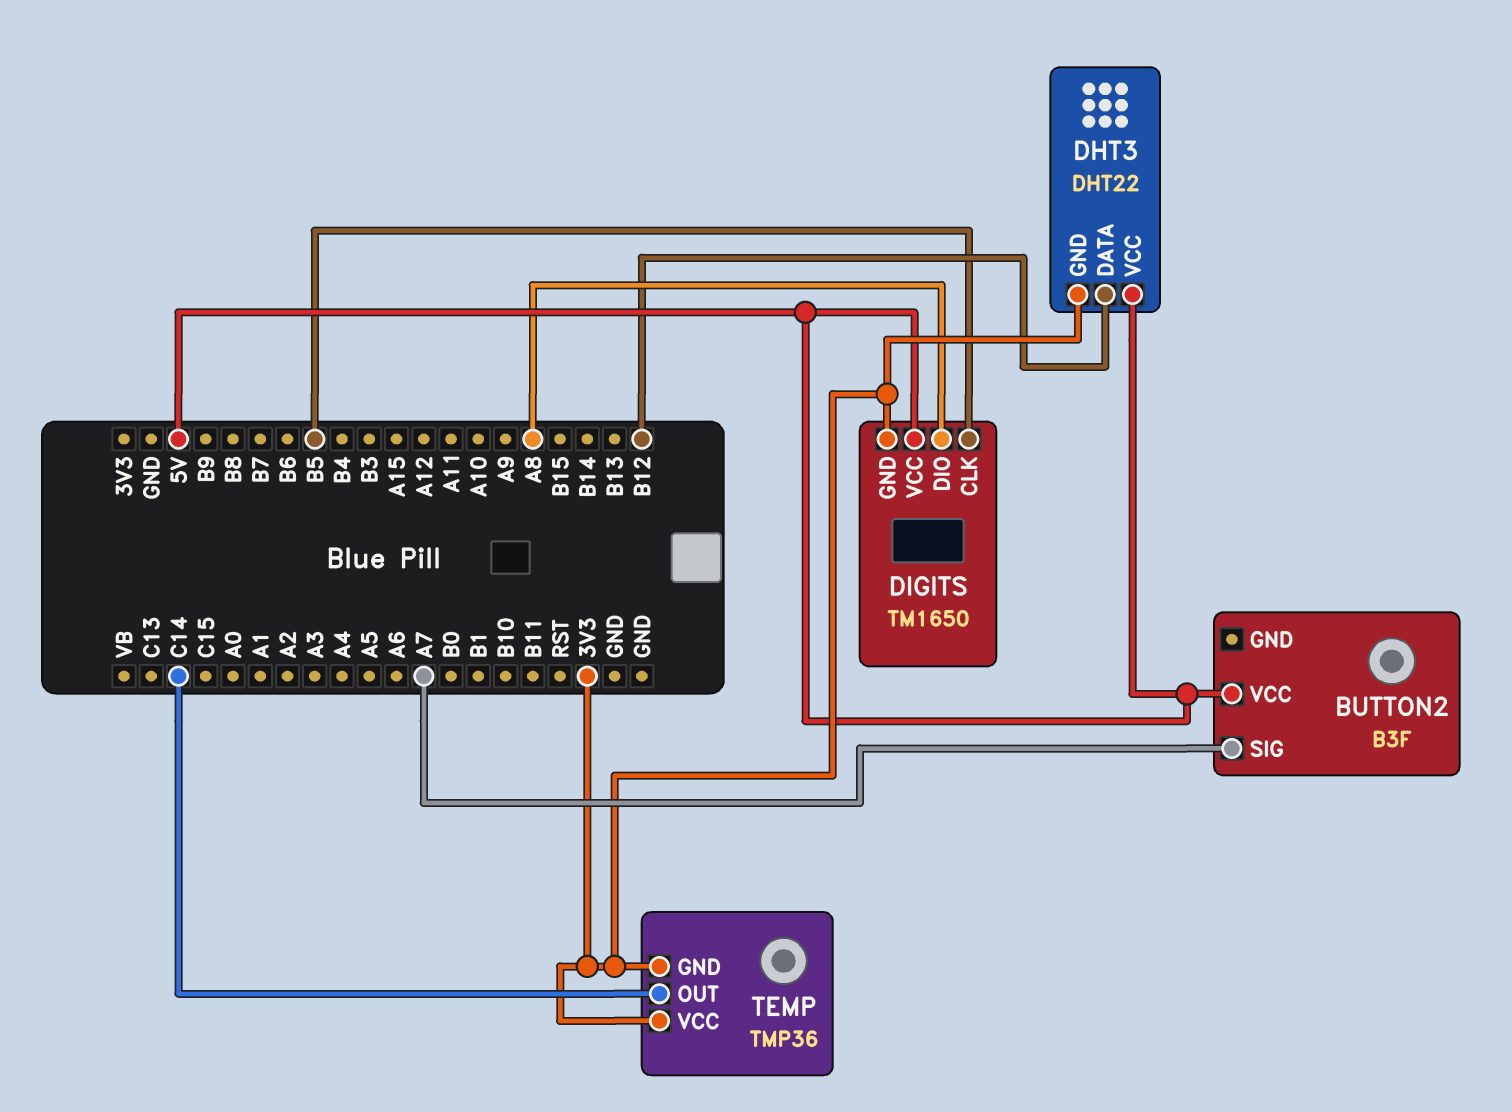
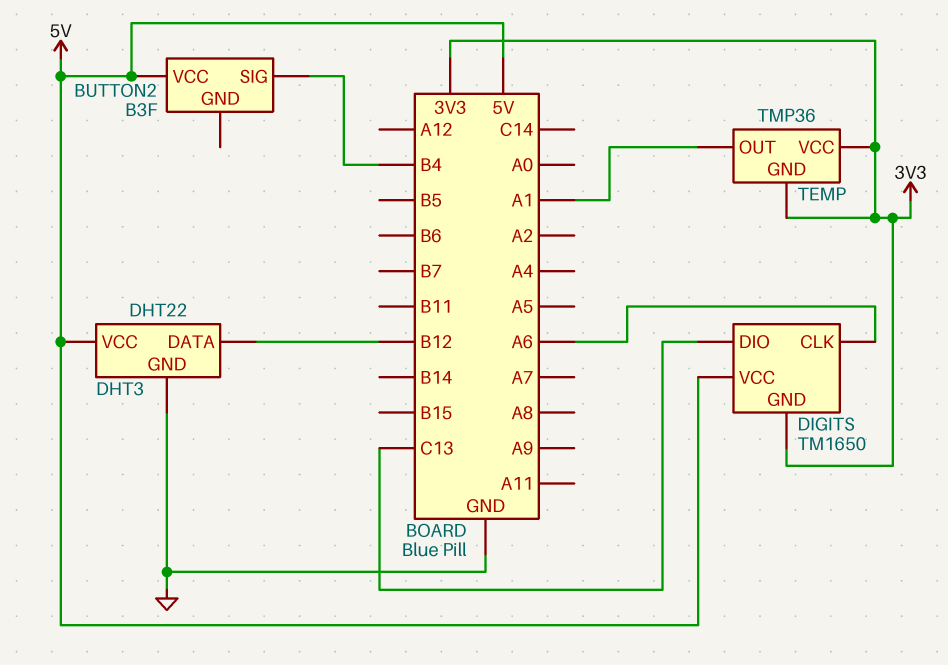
BUTTON2 pin SIG: A7 -> B4
DHT3 pin GND: 3V3 -> GND
DIGITS pin CLK: B5 -> A6
DIGITS pin DIO: A8 -> C13
TEMP pin OUT: C14 -> A1

